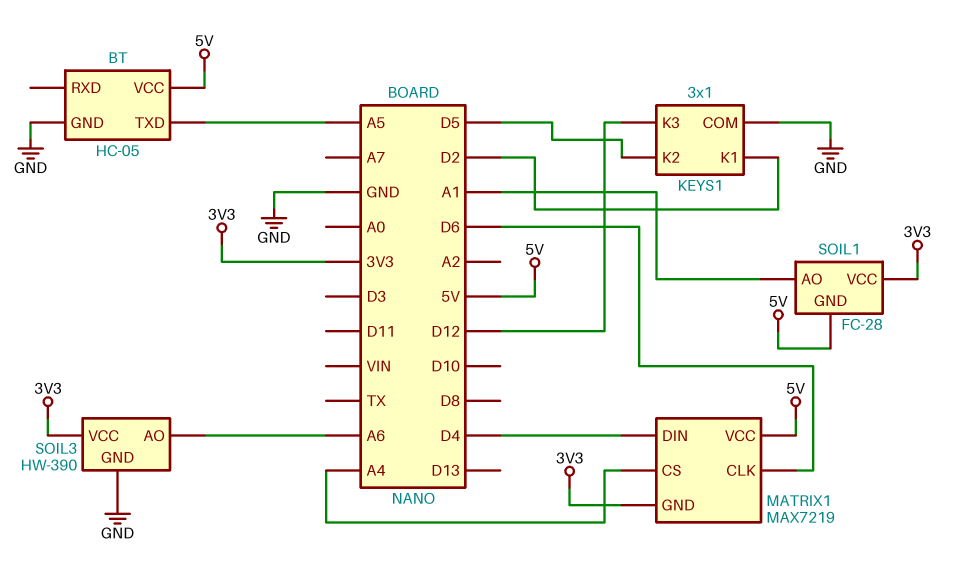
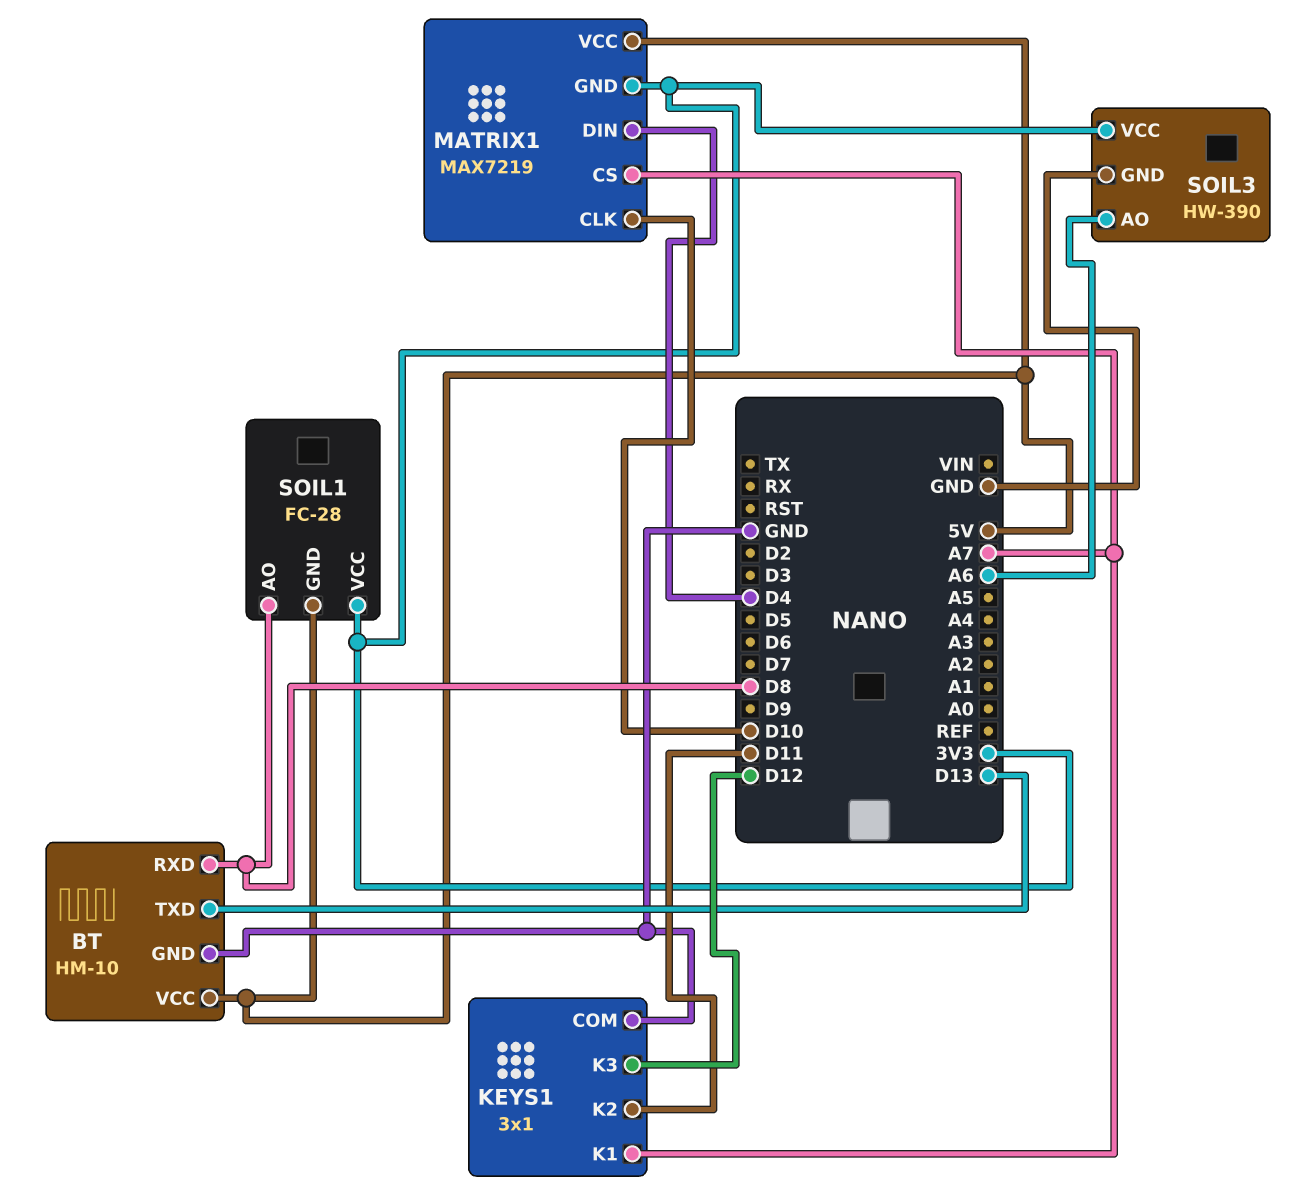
BT: HC-05 -> HM-10
BT pin RXD: none -> D8
BT pin TXD: A5 -> D13
KEYS1 pin K1: D2 -> A7
KEYS1 pin K2: D5 -> D11
MATRIX1 pin CLK: D6 -> D10
MATRIX1 pin CS: A4 -> A7
SOIL1 pin AO: A1 -> D8

